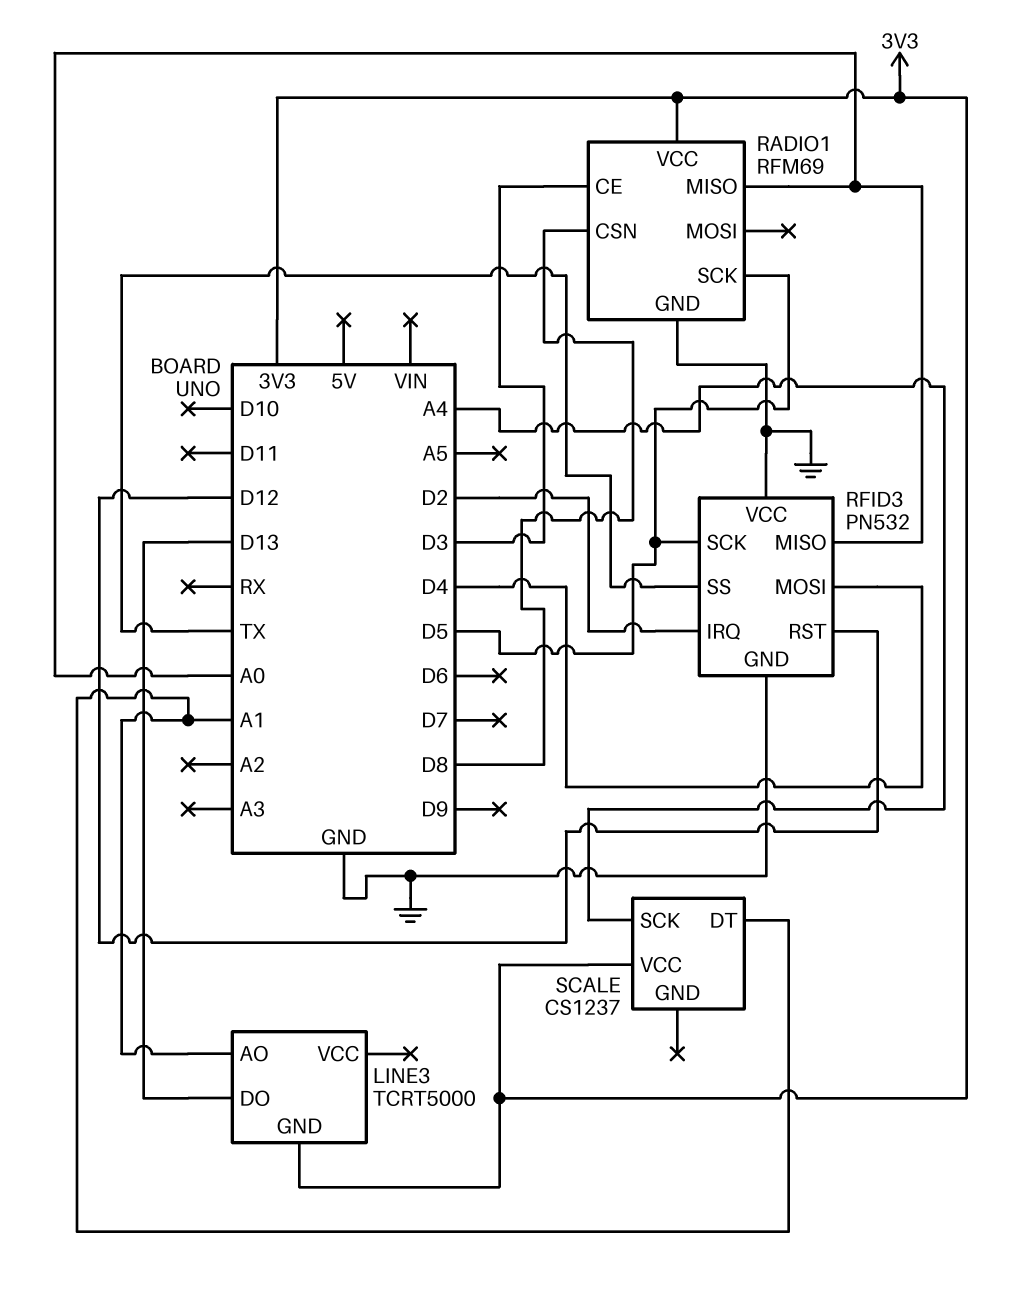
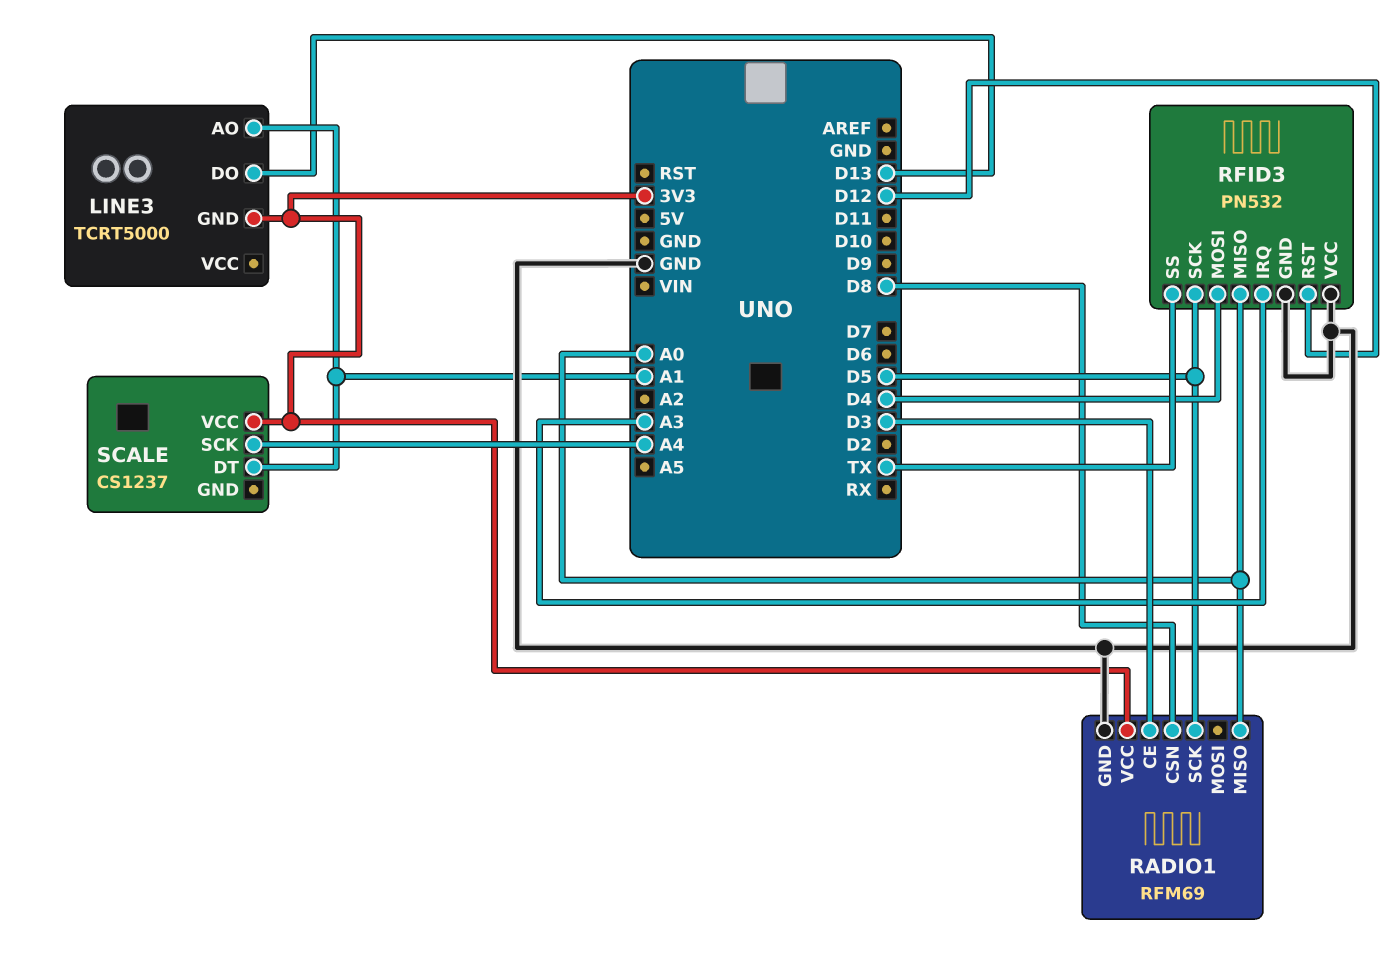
RFID3 pin IRQ: D2 -> A3

